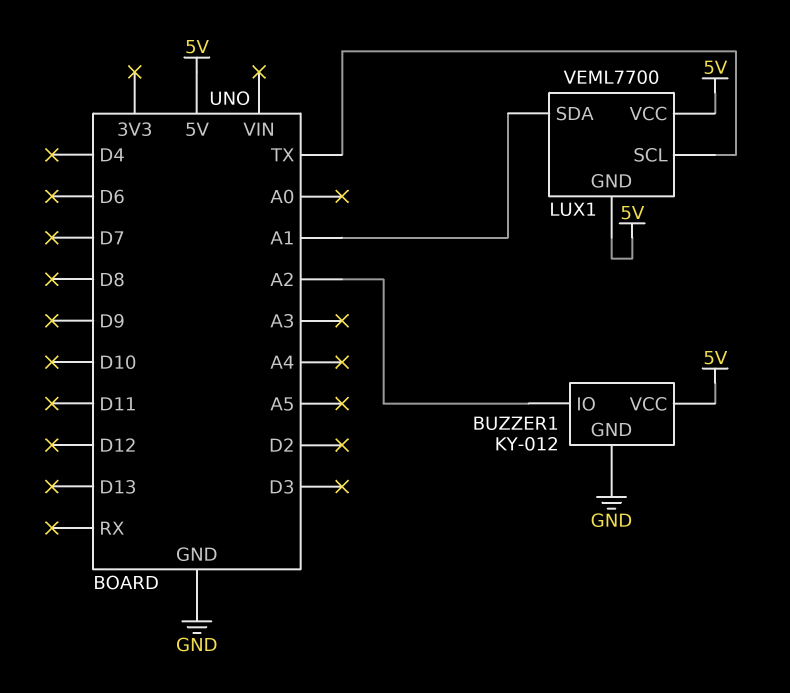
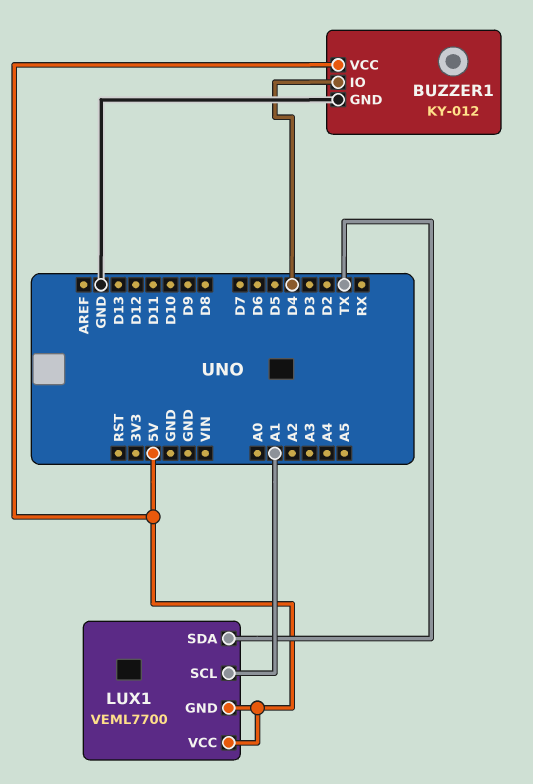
BUZZER1 pin IO: A2 -> D4
LUX1 pin SCL: TX -> A1
LUX1 pin SDA: A1 -> TX

